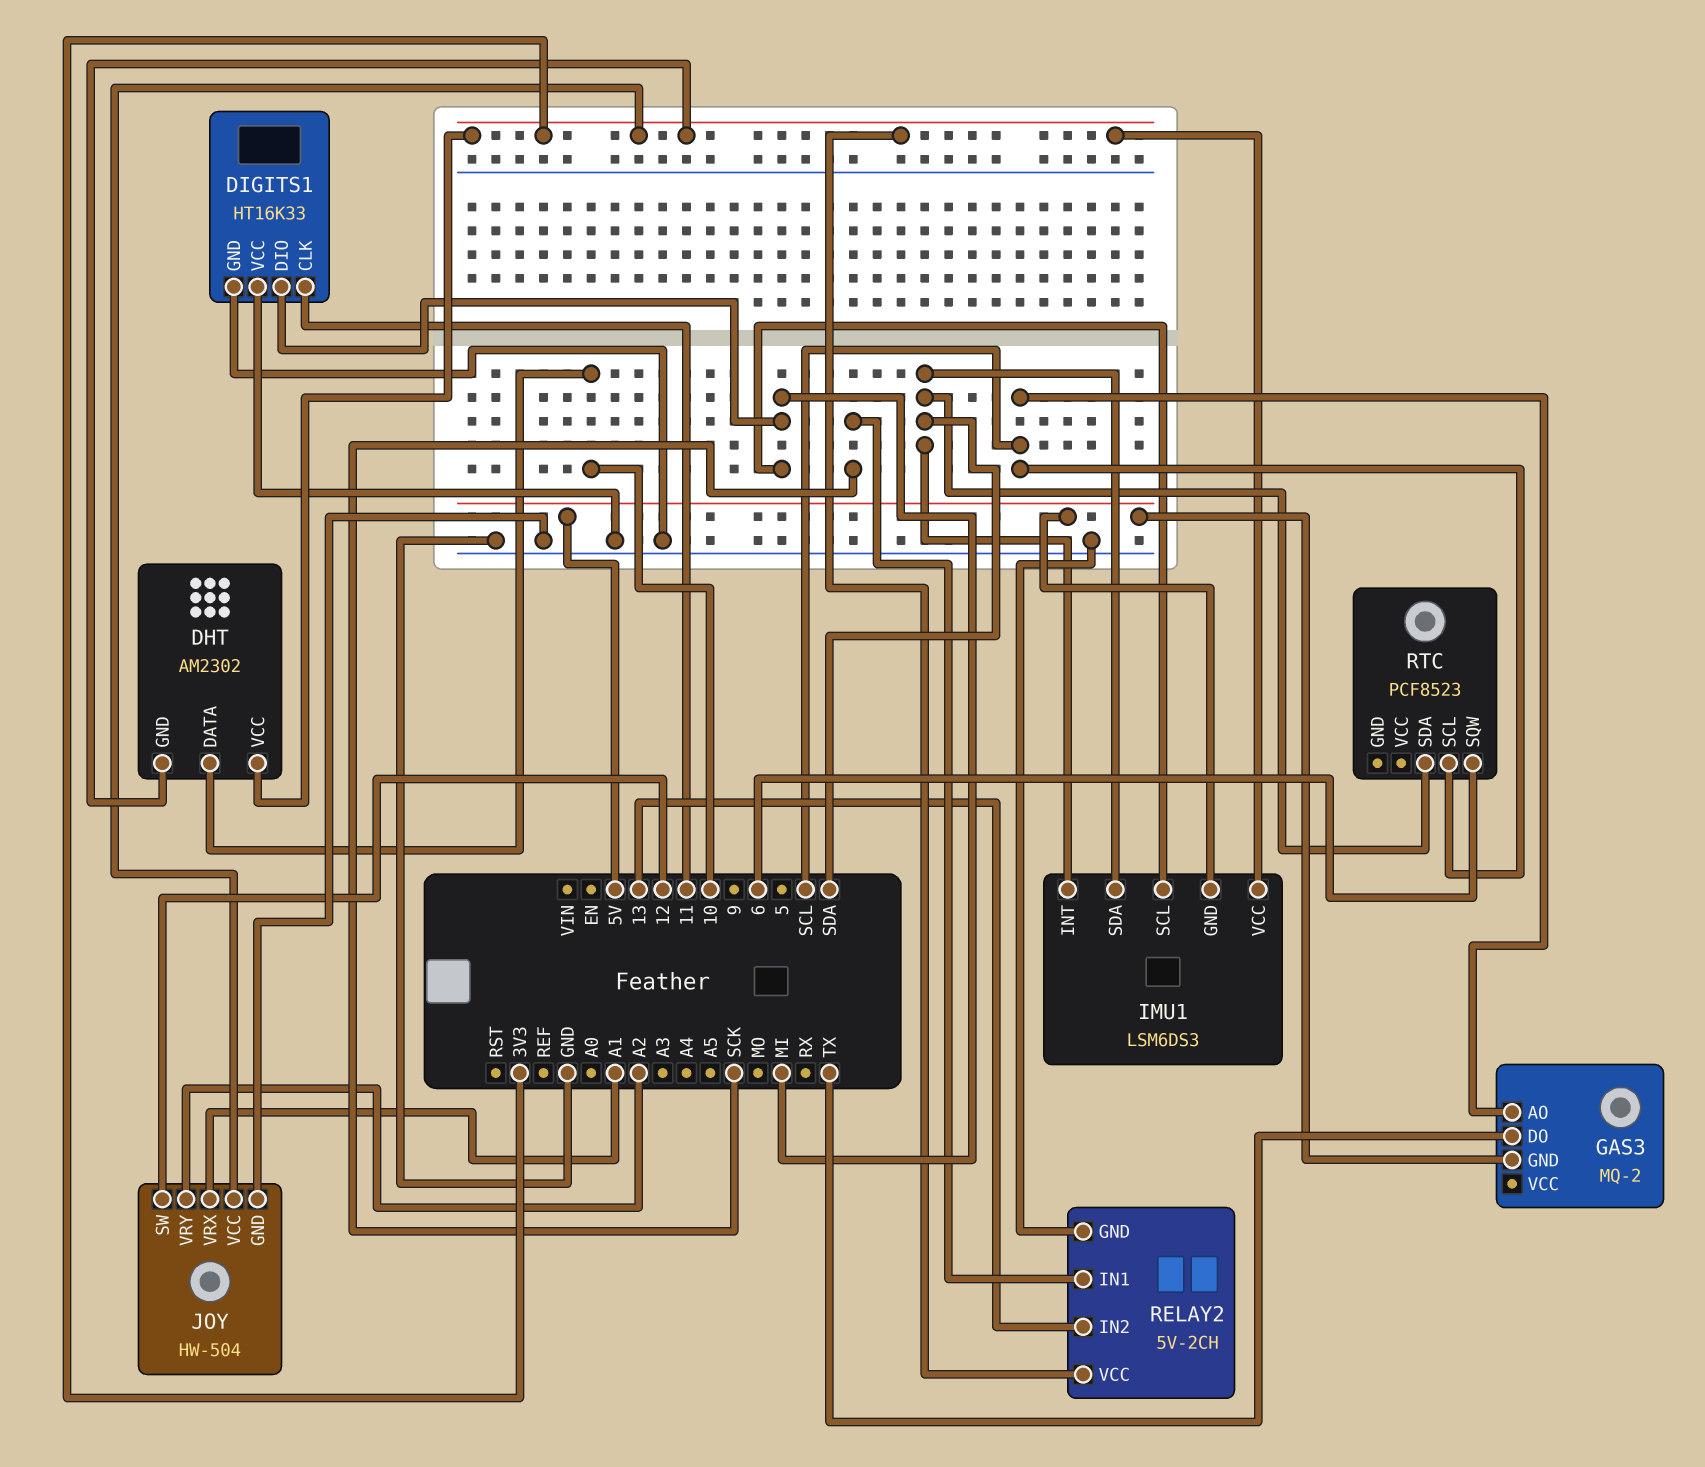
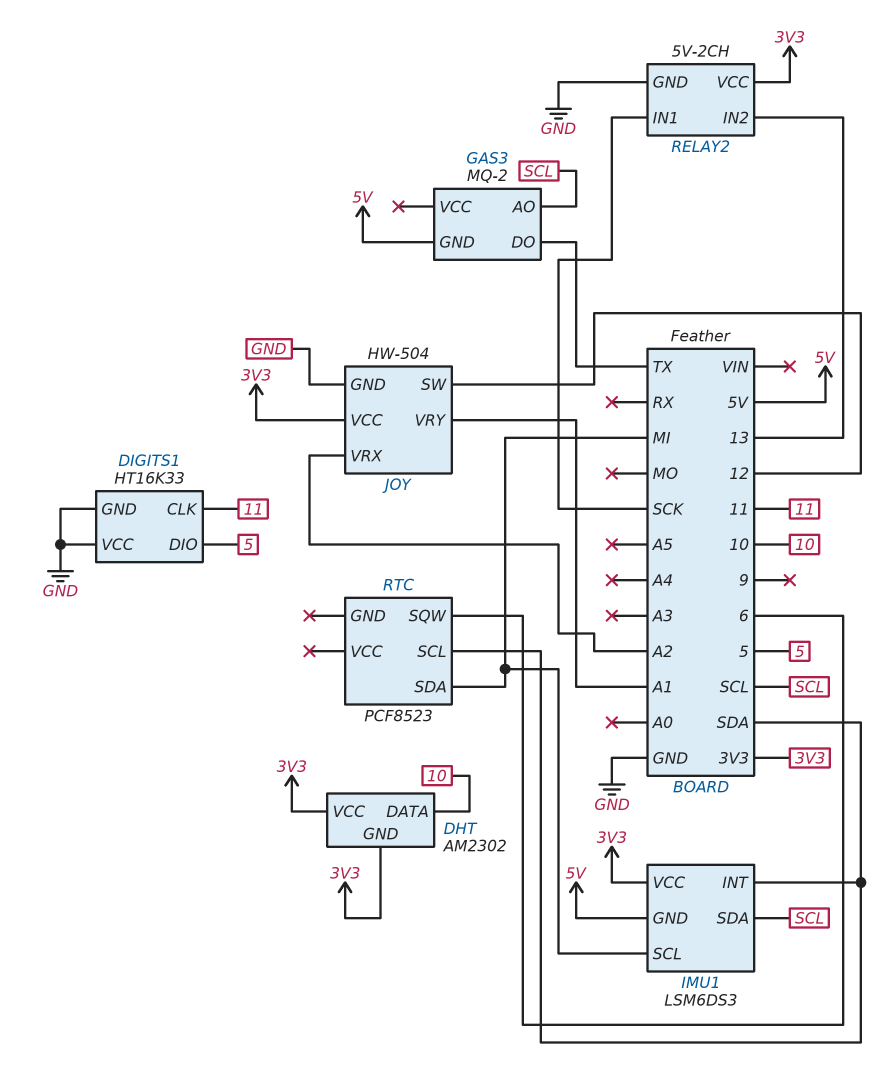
DIGITS1 pin DIO: MI -> 5
IMU1 pin SDA: SDA -> SCL
JOY pin VRX: A1 -> A2
JOY pin VRY: A2 -> A1
RTC pin SCL: SCL -> SDA
RTC pin SDA: SDA -> MI

